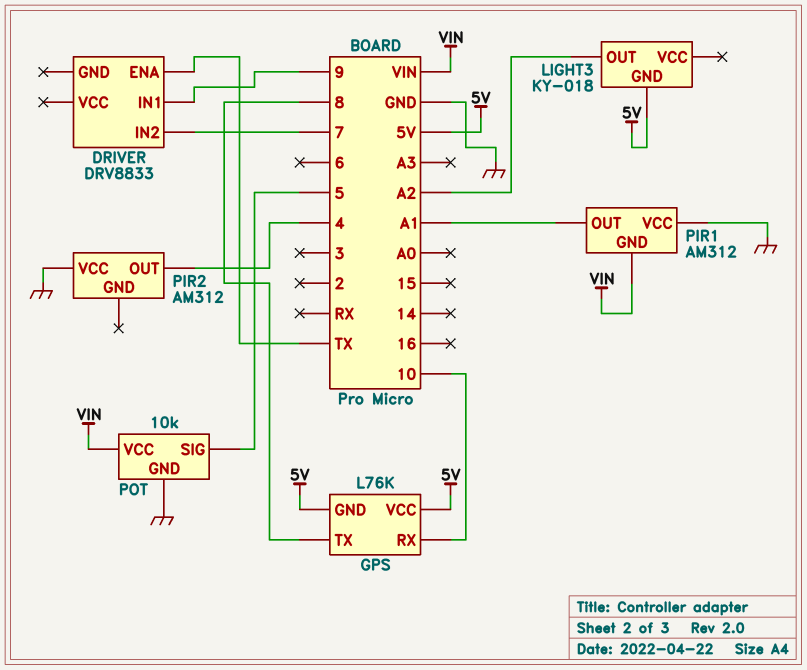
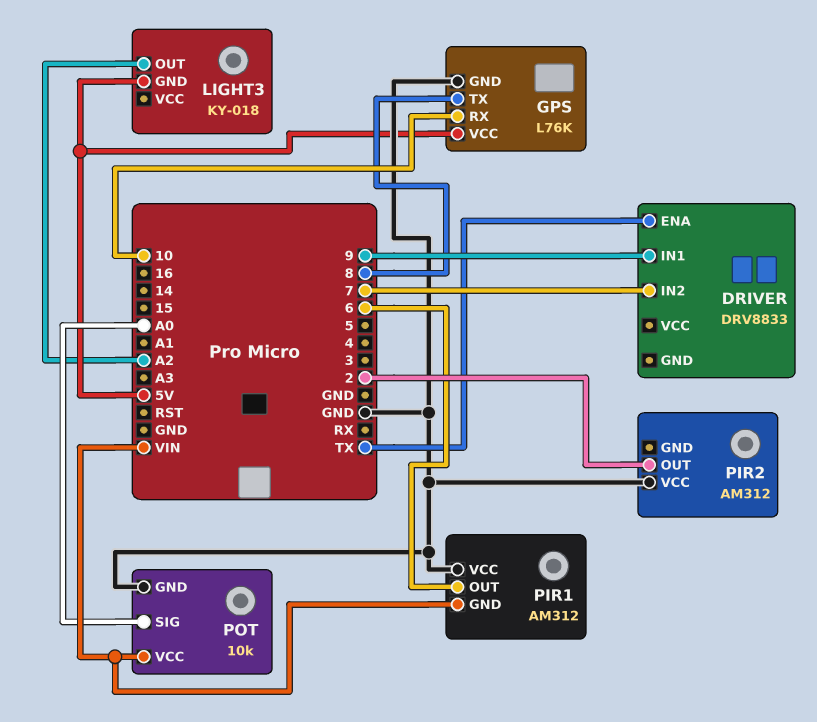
GPS pin GND: 5V -> GND
PIR1 pin OUT: A1 -> 6
PIR2 pin OUT: 4 -> 2
POT pin SIG: 5 -> A0

